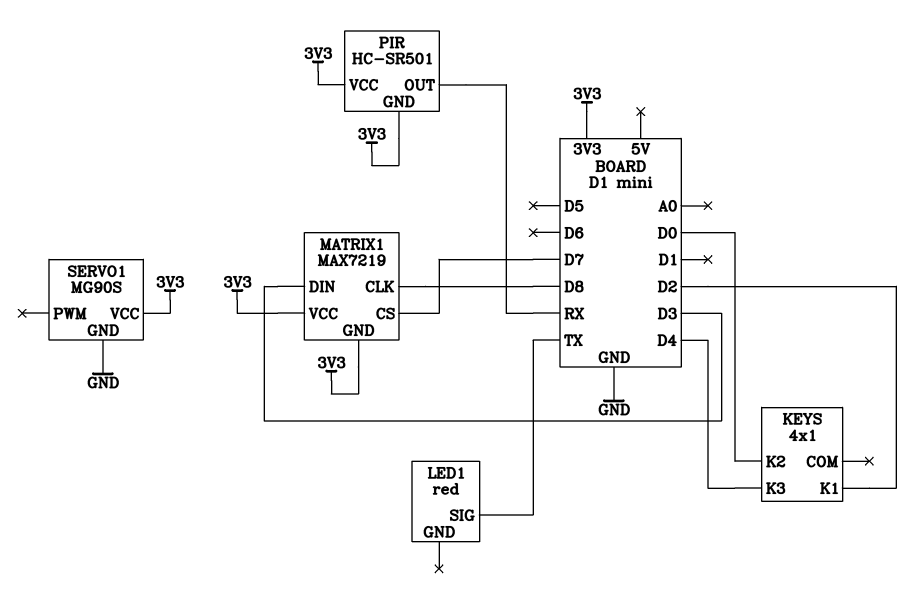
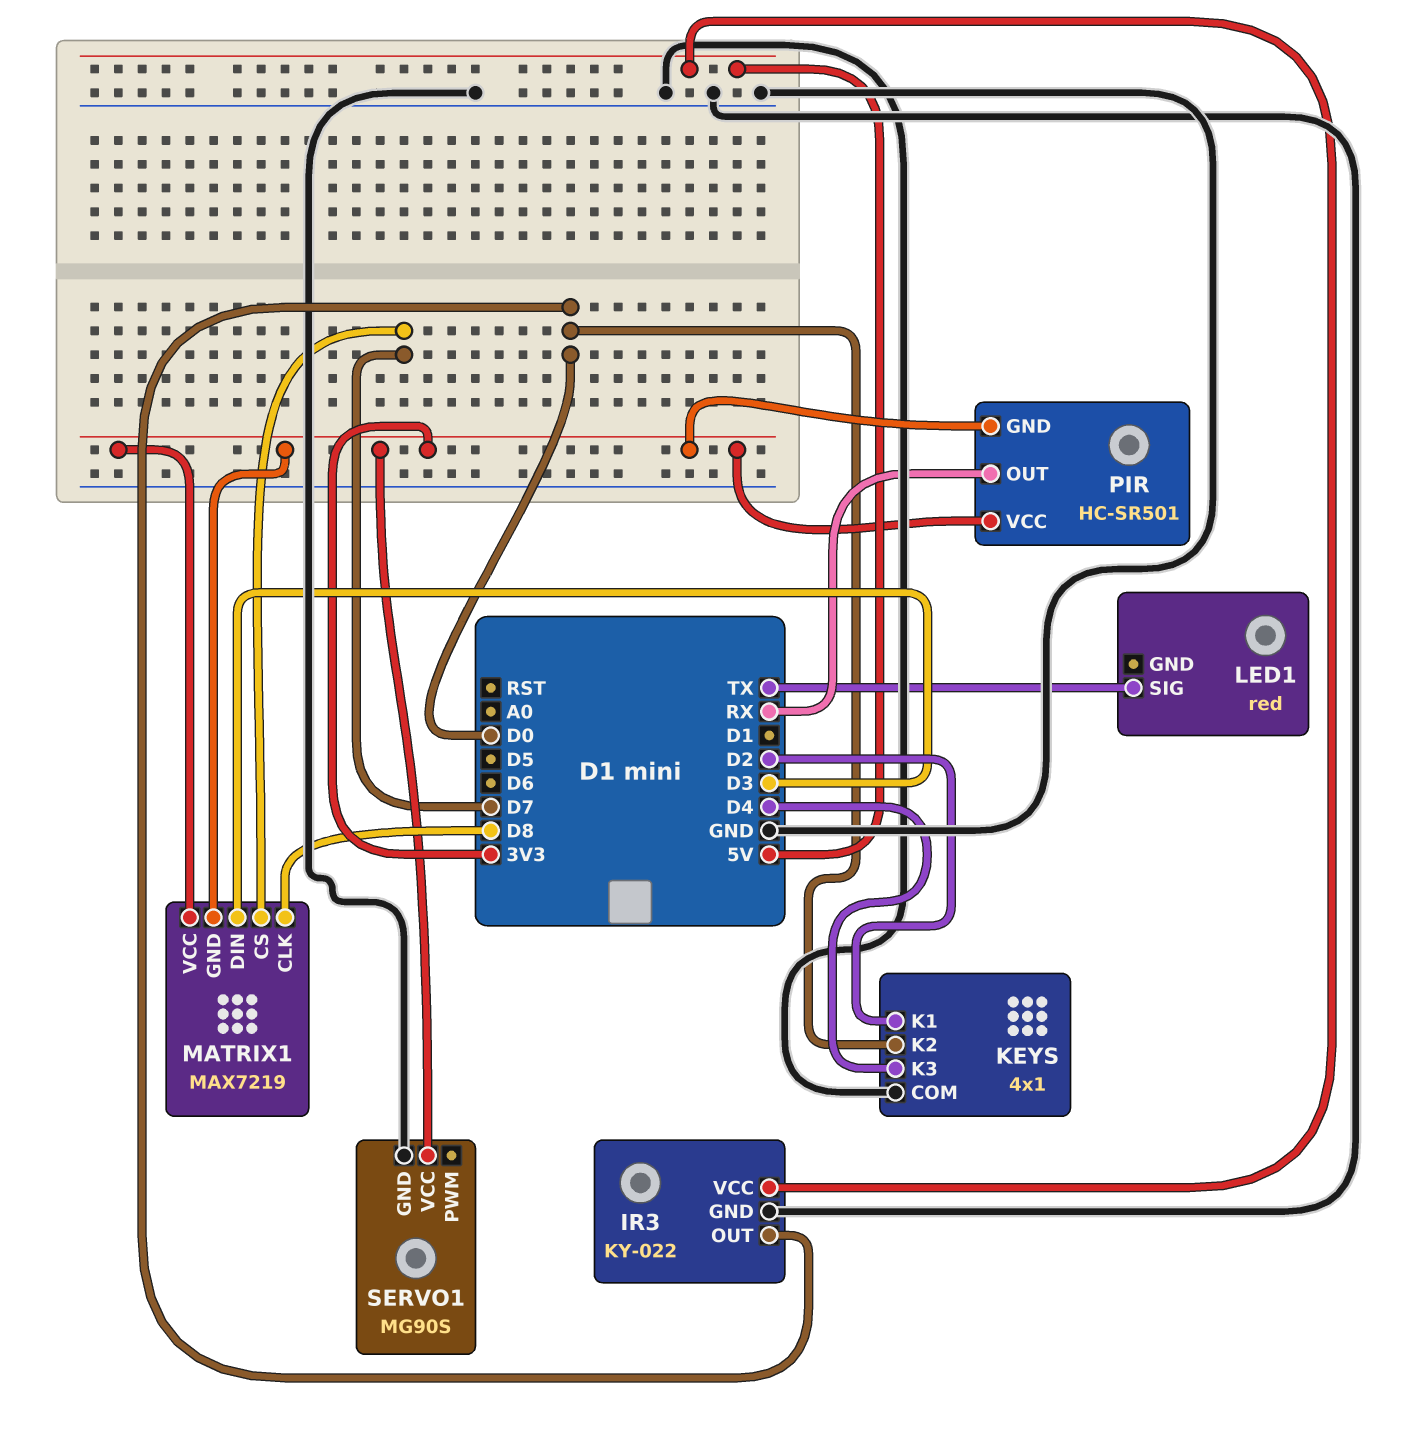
IR3: none -> KY-022
IR3 pin GND: none -> GND
IR3 pin OUT: none -> D0
IR3 pin VCC: none -> 5V
KEYS pin COM: none -> GND

